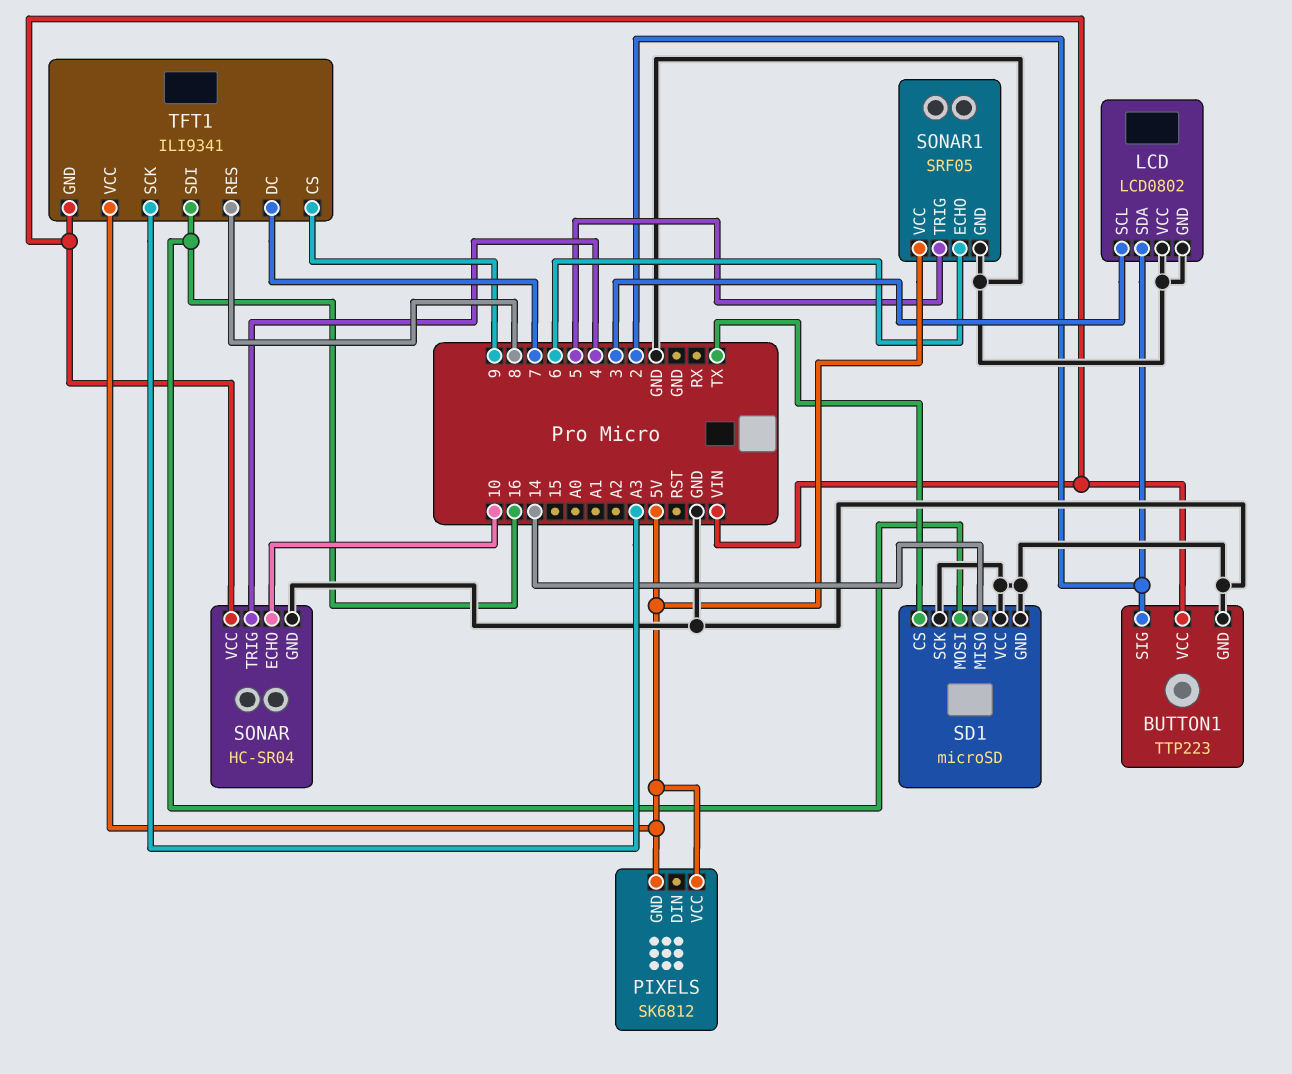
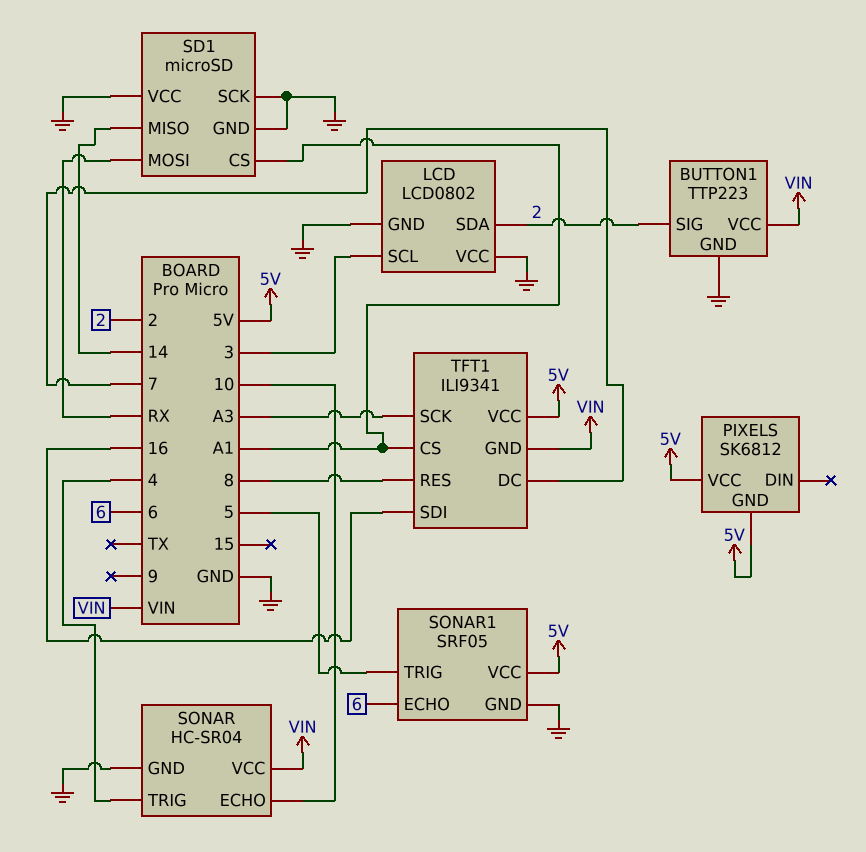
SD1 pin CS: TX -> A1
SD1 pin MOSI: 16 -> RX
TFT1 pin CS: 9 -> A1

